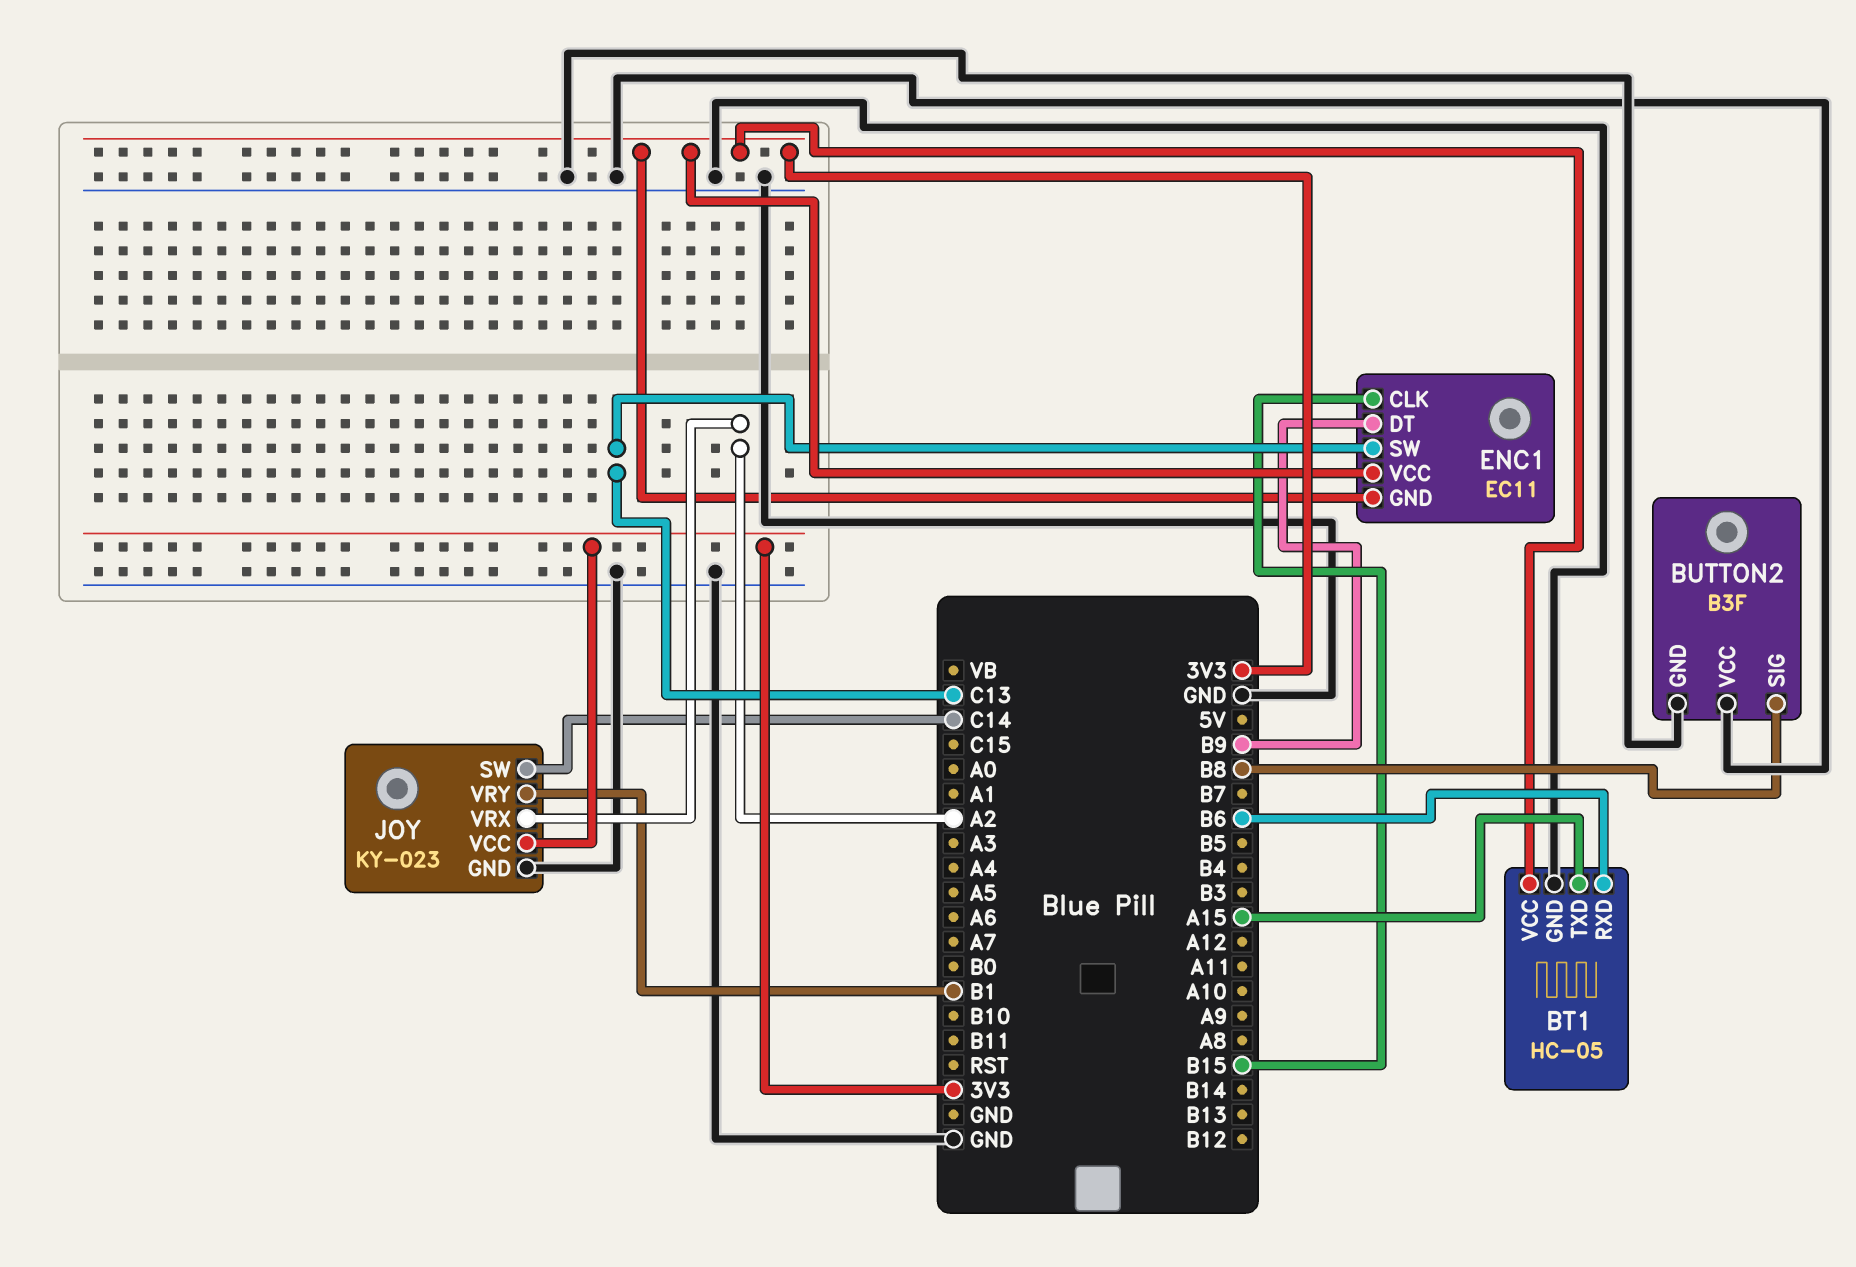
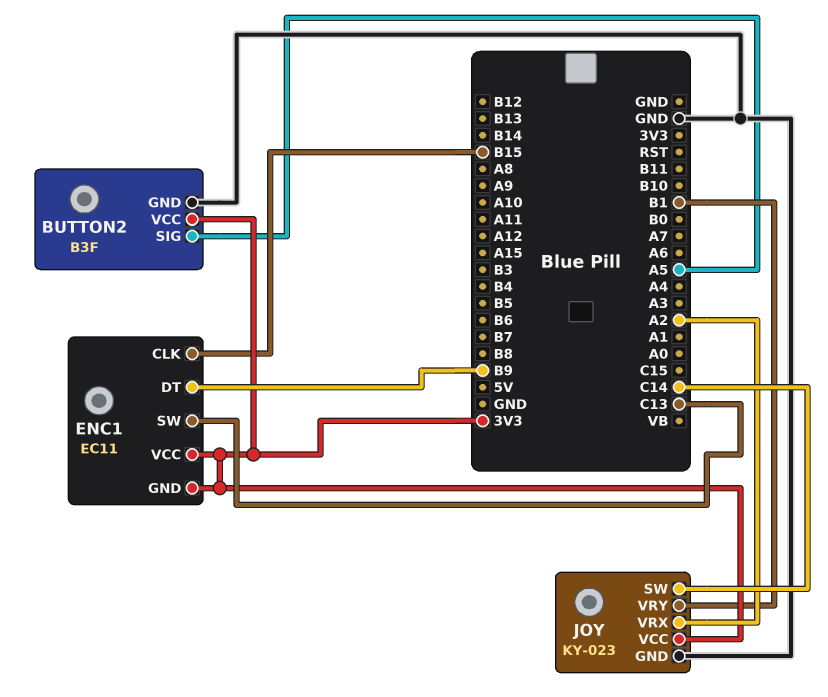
BT1: HC-05 -> none
BT1 pin GND: GND -> none
BT1 pin RXD: B6 -> none
BT1 pin TXD: A15 -> none
BT1 pin VCC: 3V3 -> none
BUTTON2 pin SIG: B8 -> A5
BUTTON2 pin VCC: GND -> 3V3

